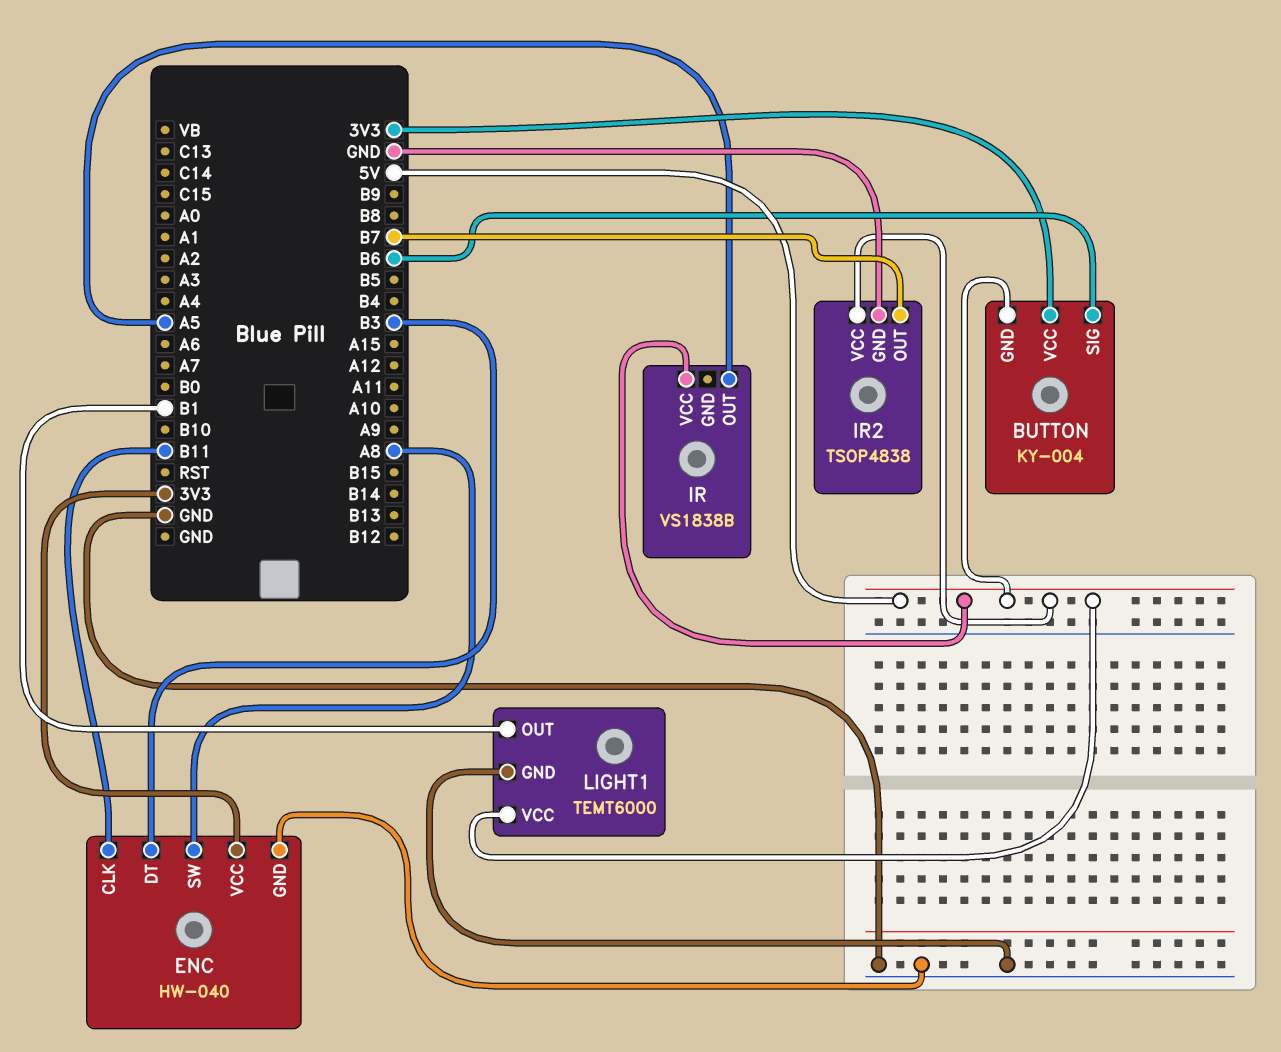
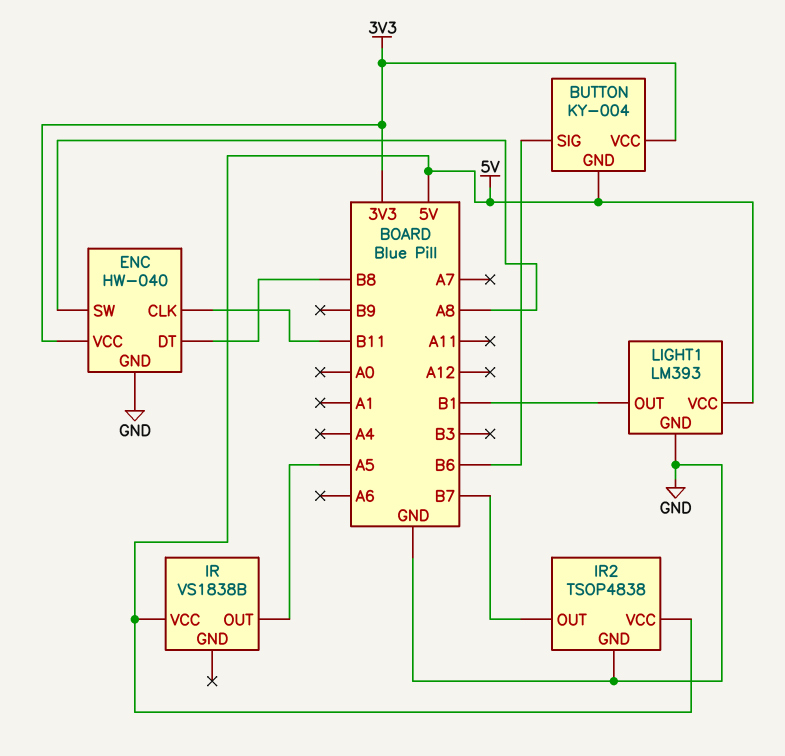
ENC pin DT: B3 -> B8
LIGHT1: TEMT6000 -> LM393

